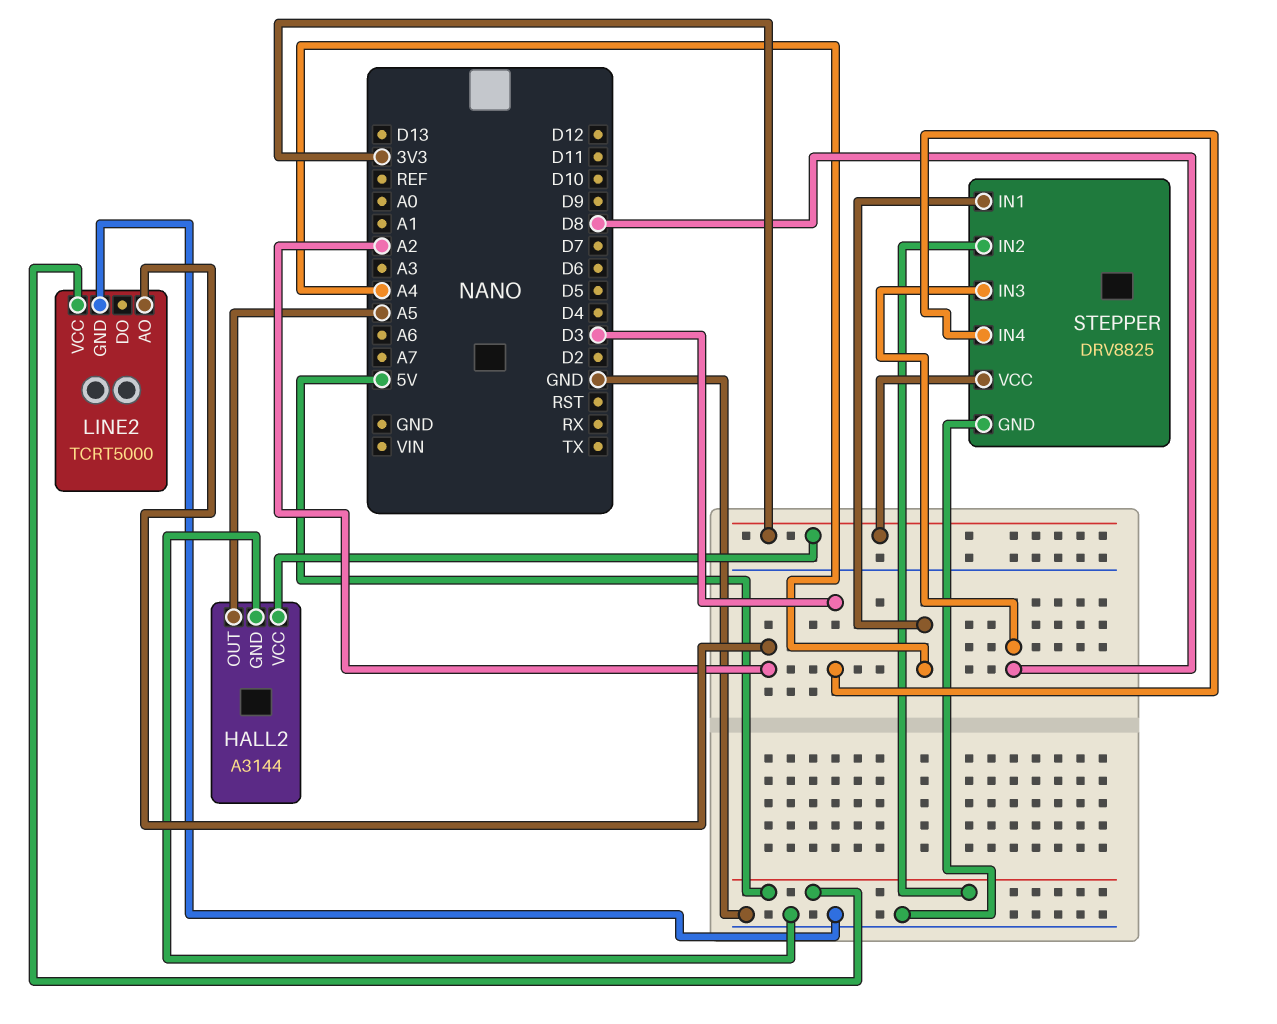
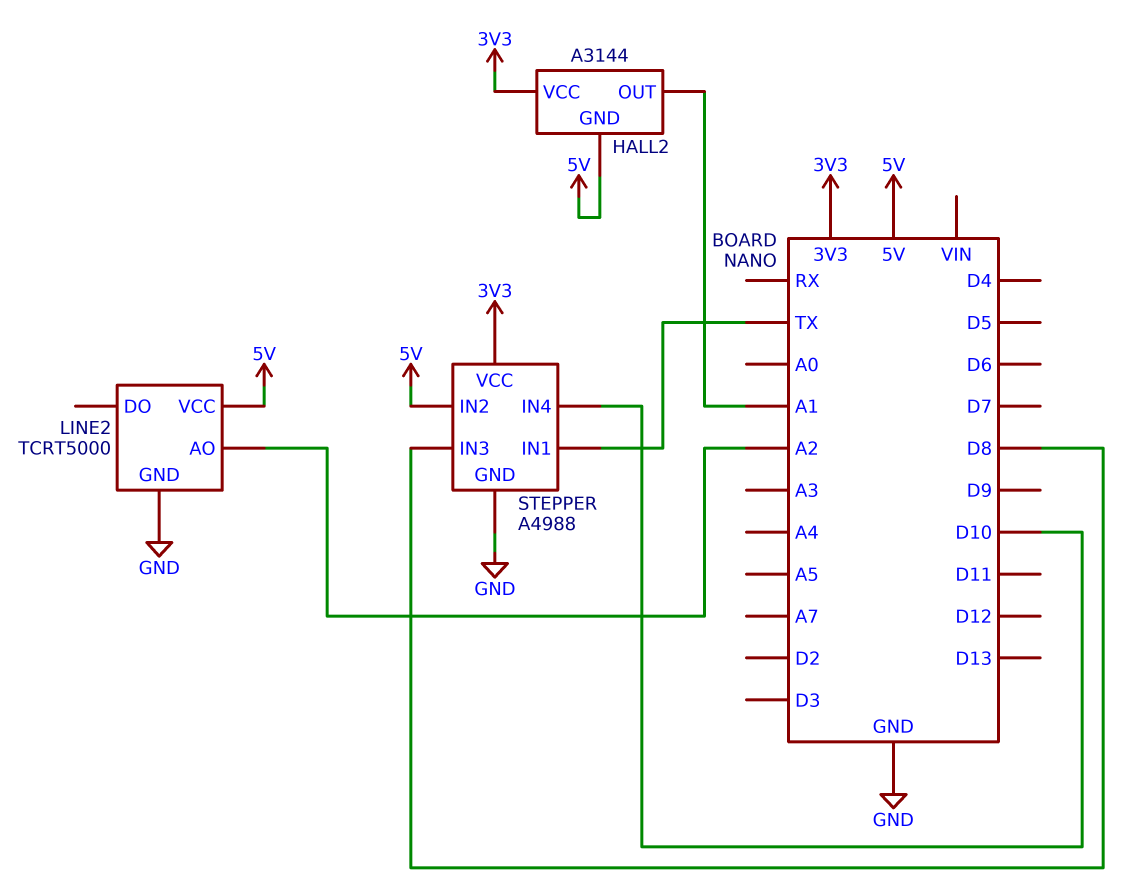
HALL2 pin GND: GND -> 5V
HALL2 pin OUT: A5 -> A1
STEPPER: DRV8825 -> A4988
STEPPER pin IN1: A4 -> TX
STEPPER pin IN4: D3 -> D10

